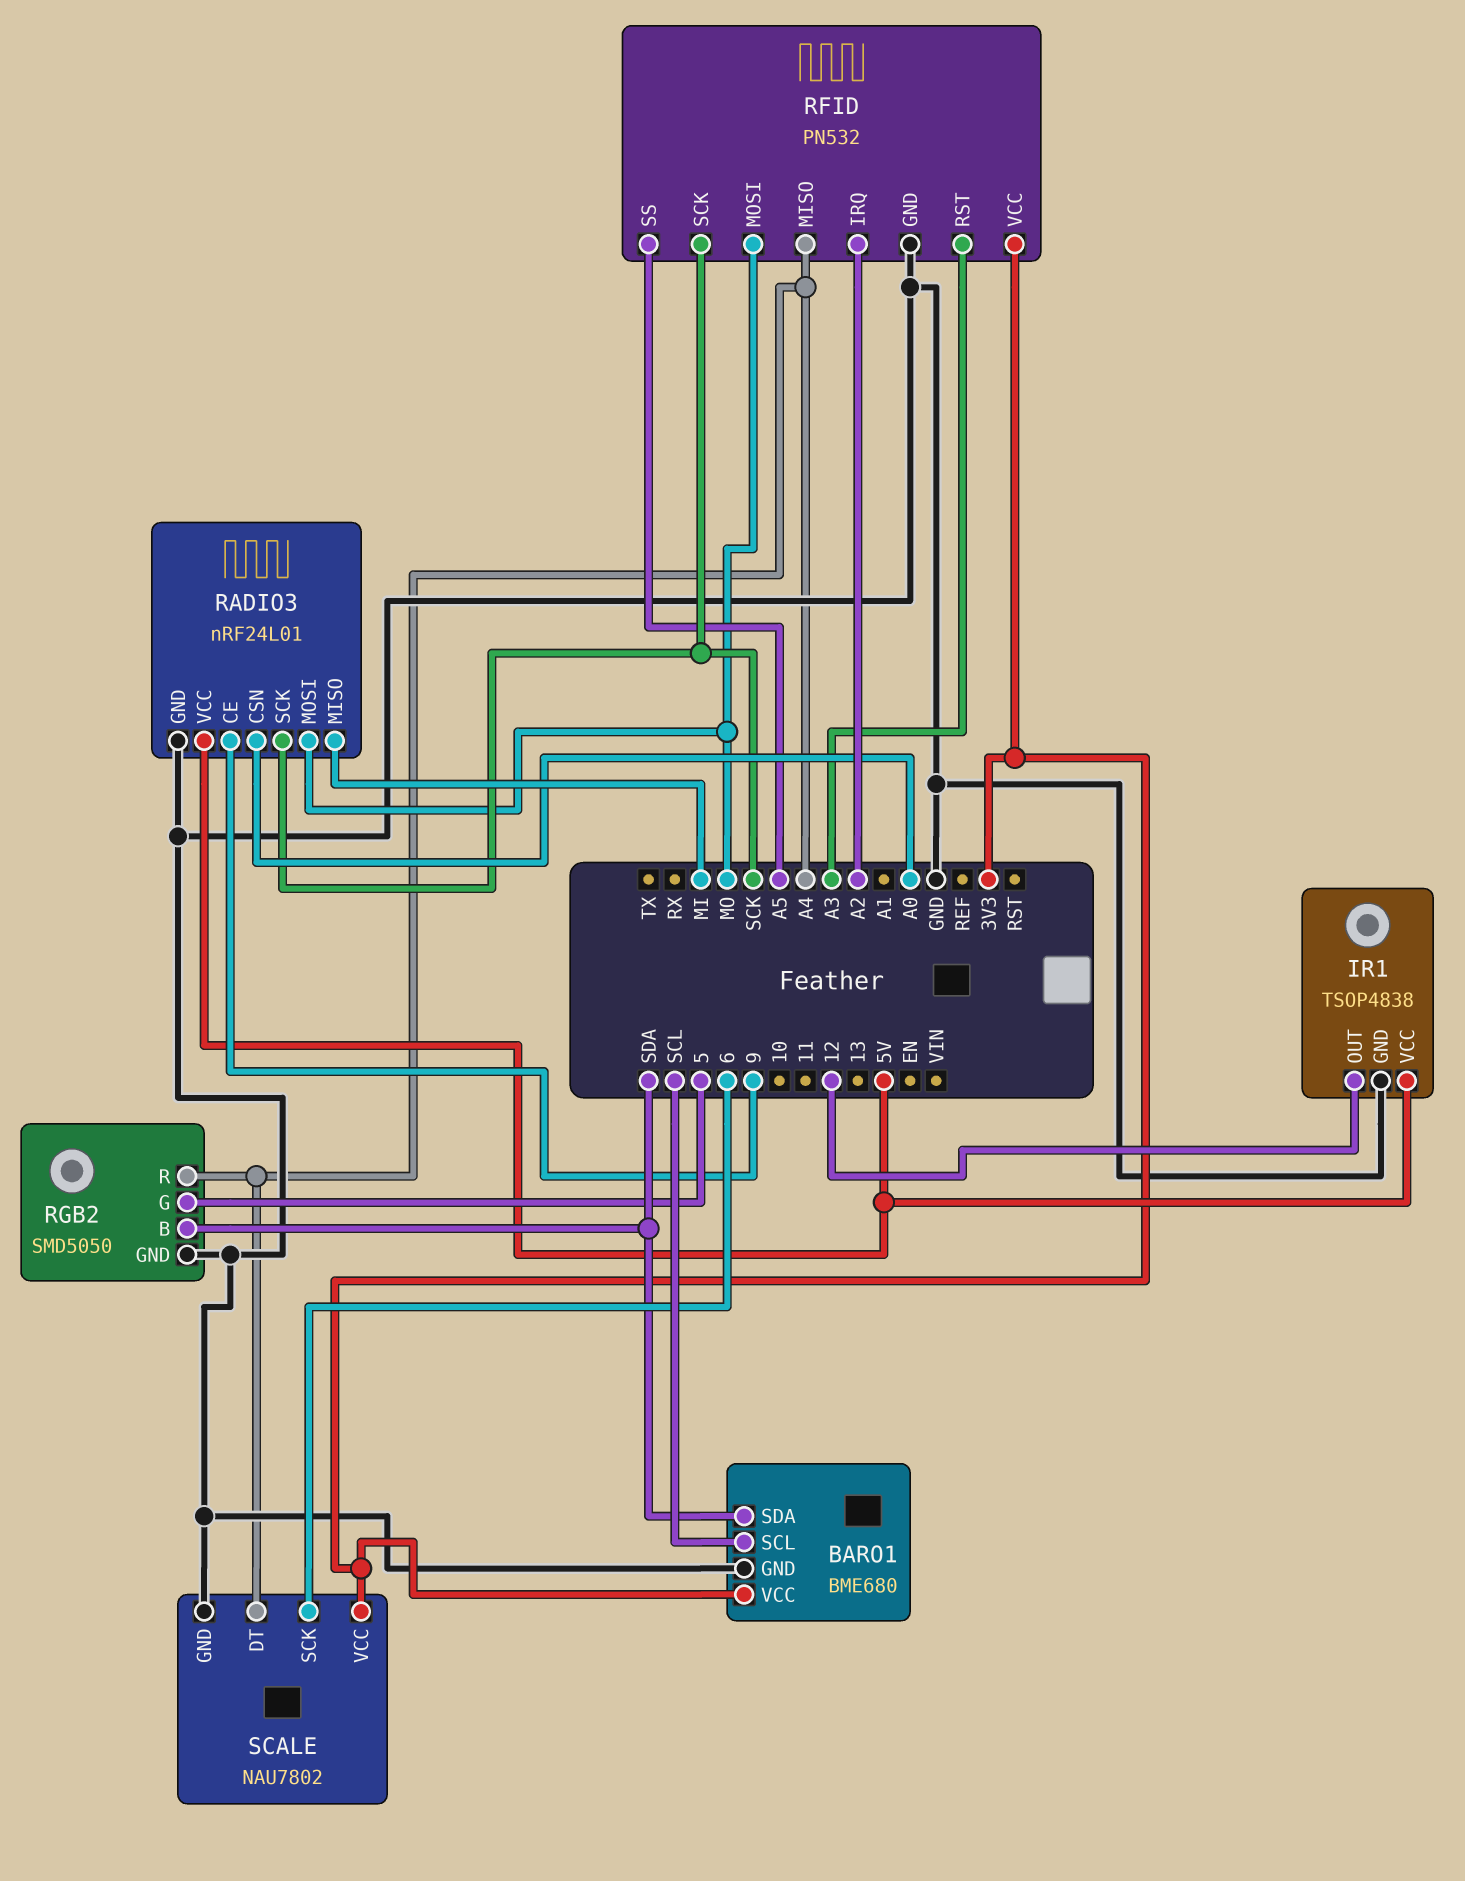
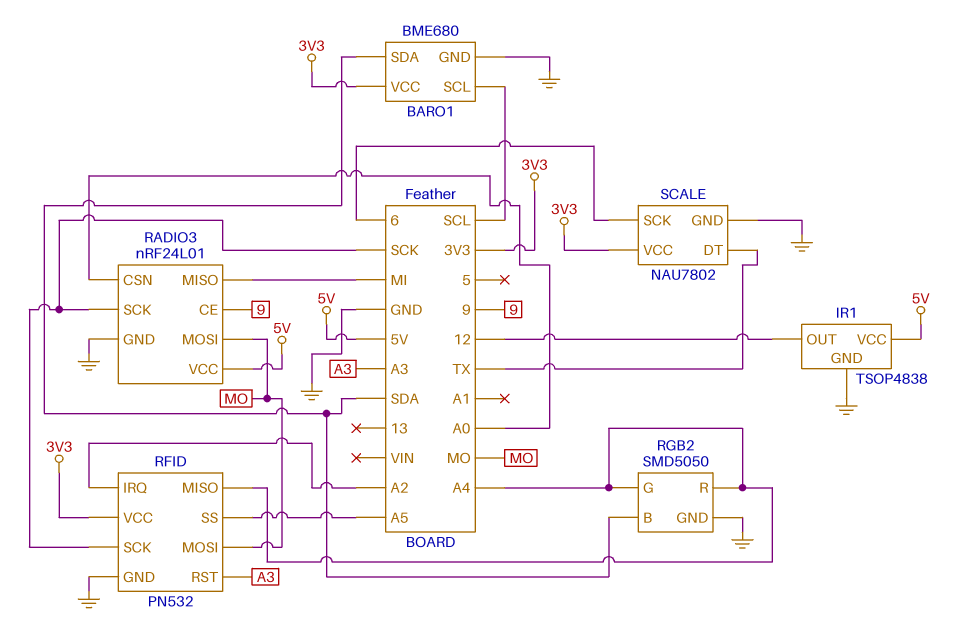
RGB2 pin G: 5 -> A4
SCALE pin DT: A4 -> TX

